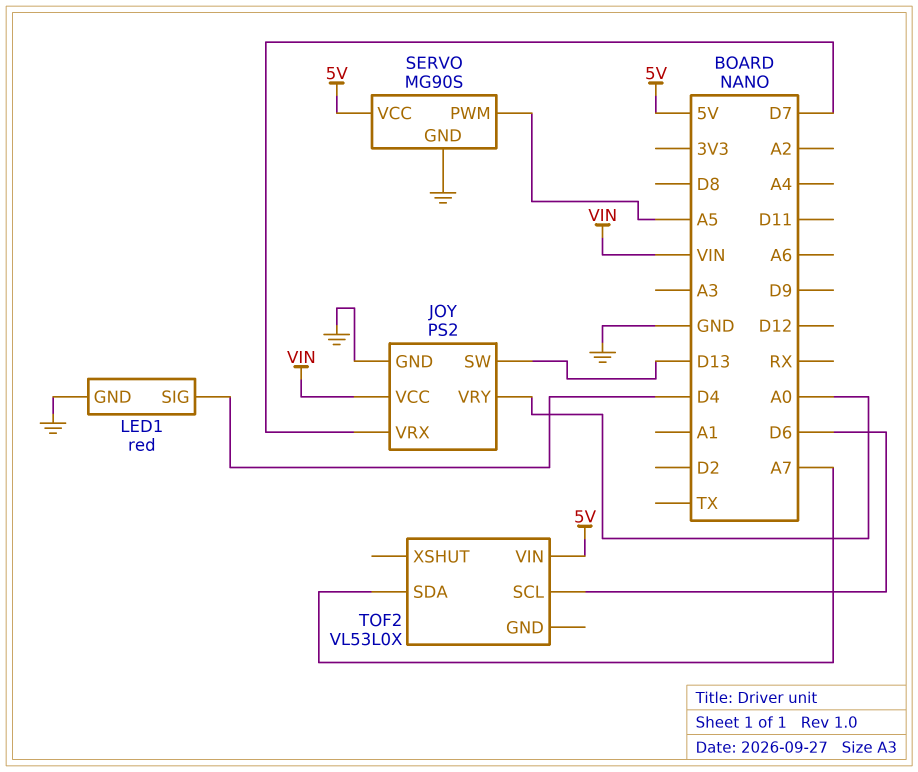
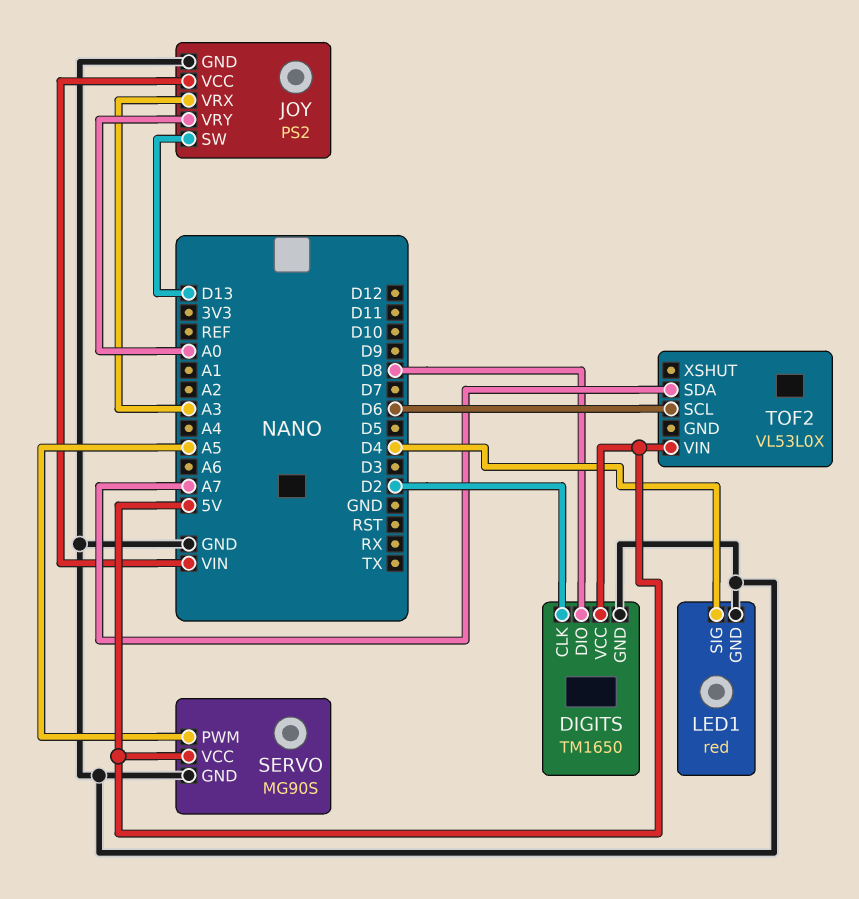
DIGITS: none -> TM1650
DIGITS pin CLK: none -> D2
DIGITS pin DIO: none -> D8
DIGITS pin GND: none -> GND
DIGITS pin VCC: none -> 5V
JOY pin VRX: D7 -> A3

